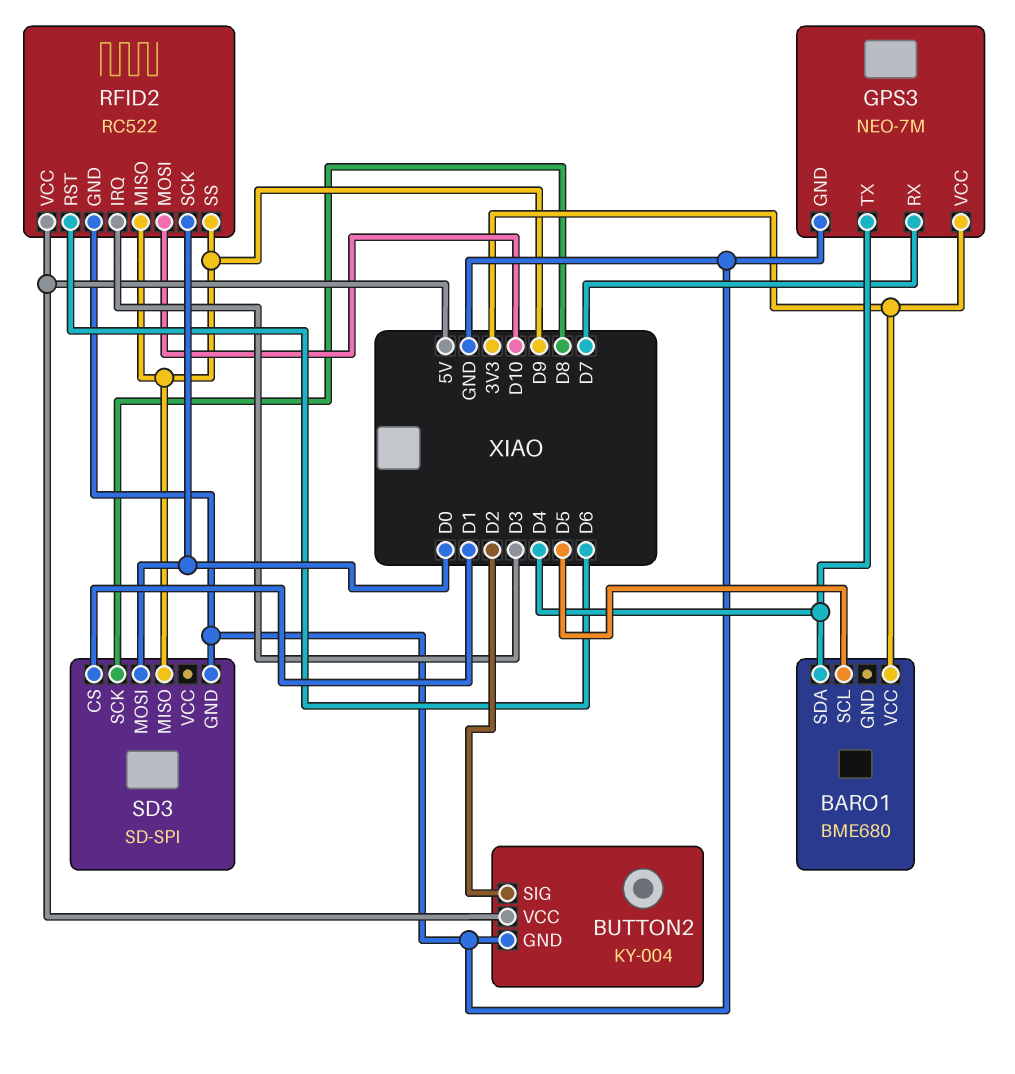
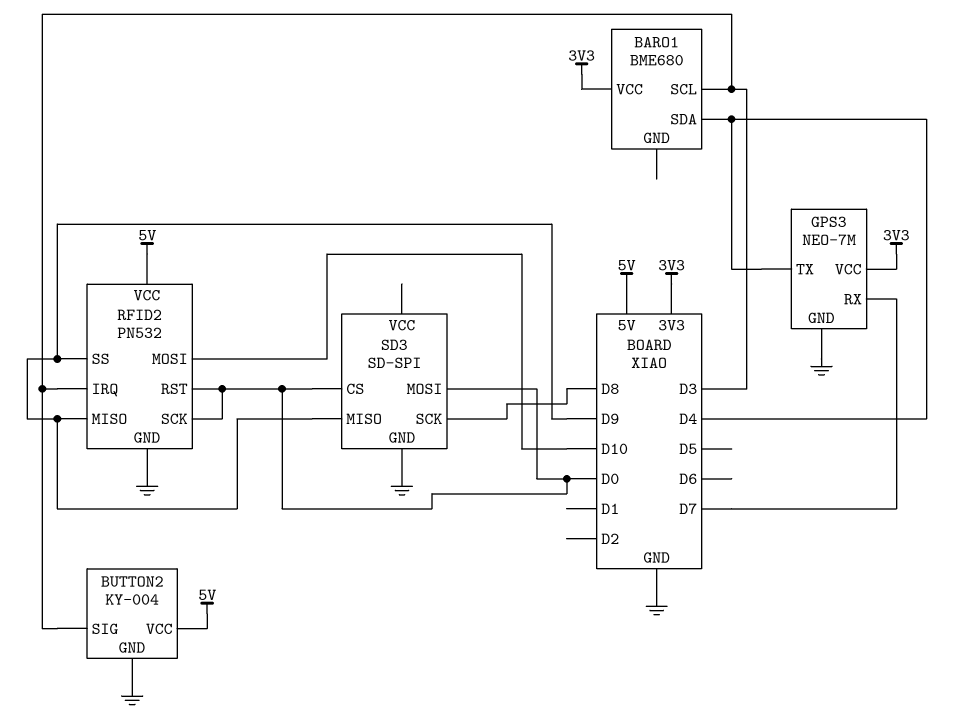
BARO1 pin SCL: D5 -> D3
BUTTON2 pin SIG: D2 -> D3
RFID2: RC522 -> PN532
RFID2 pin RST: D6 -> D0
SD3 pin CS: D1 -> D0

